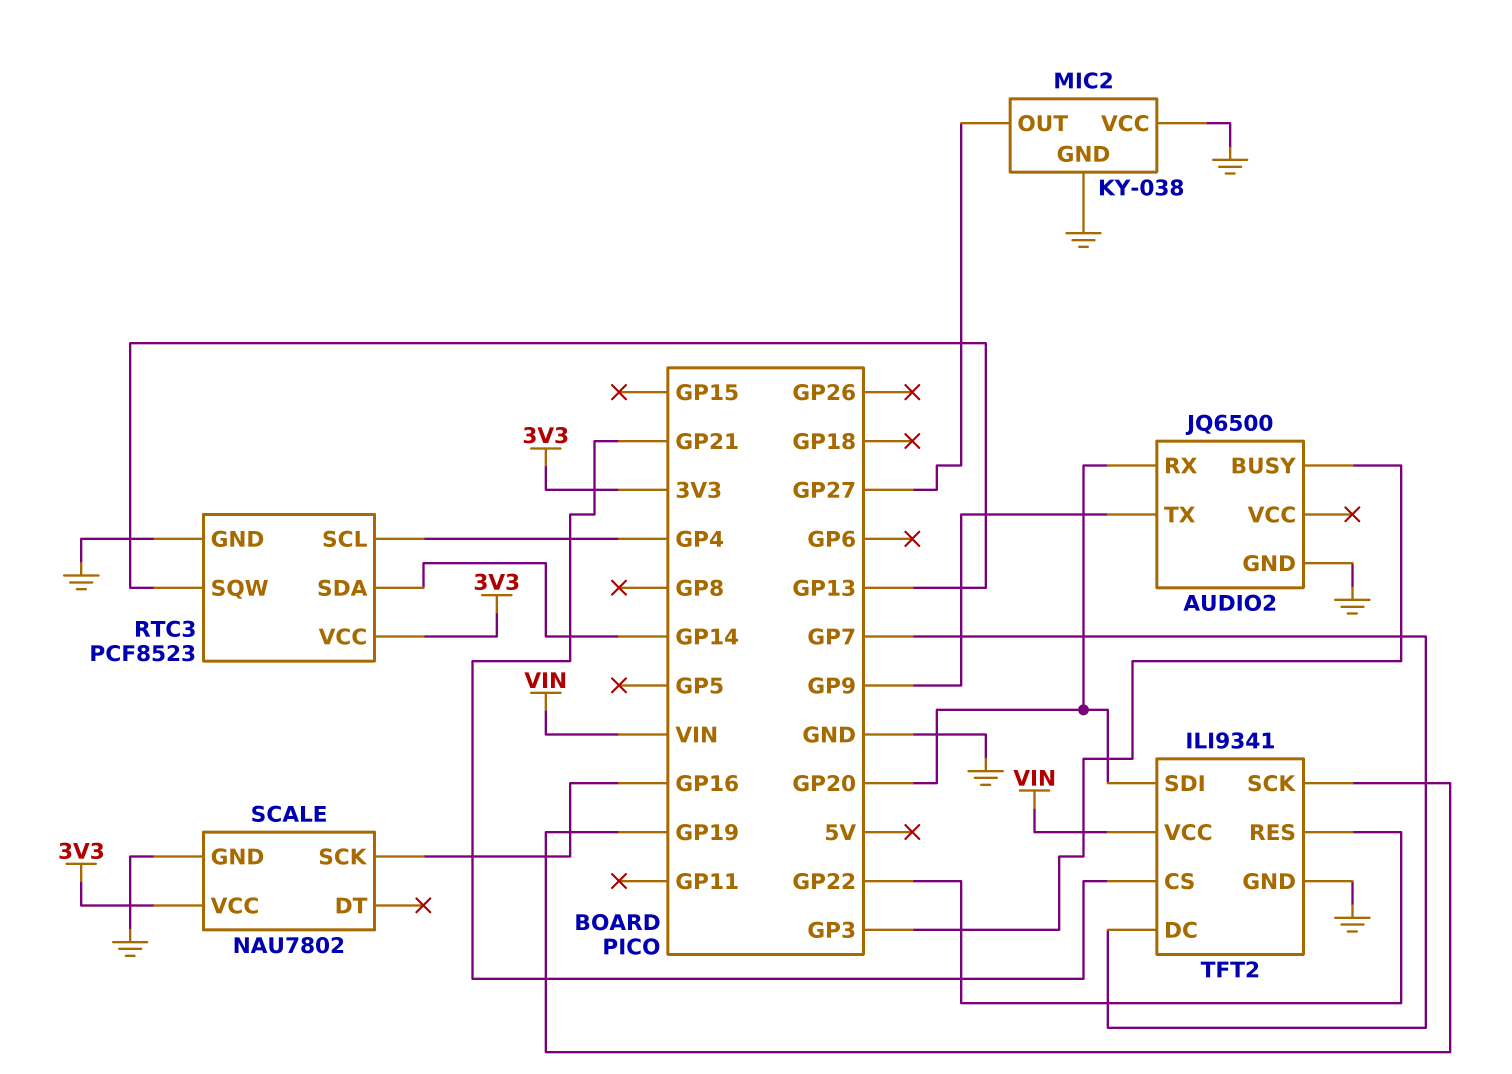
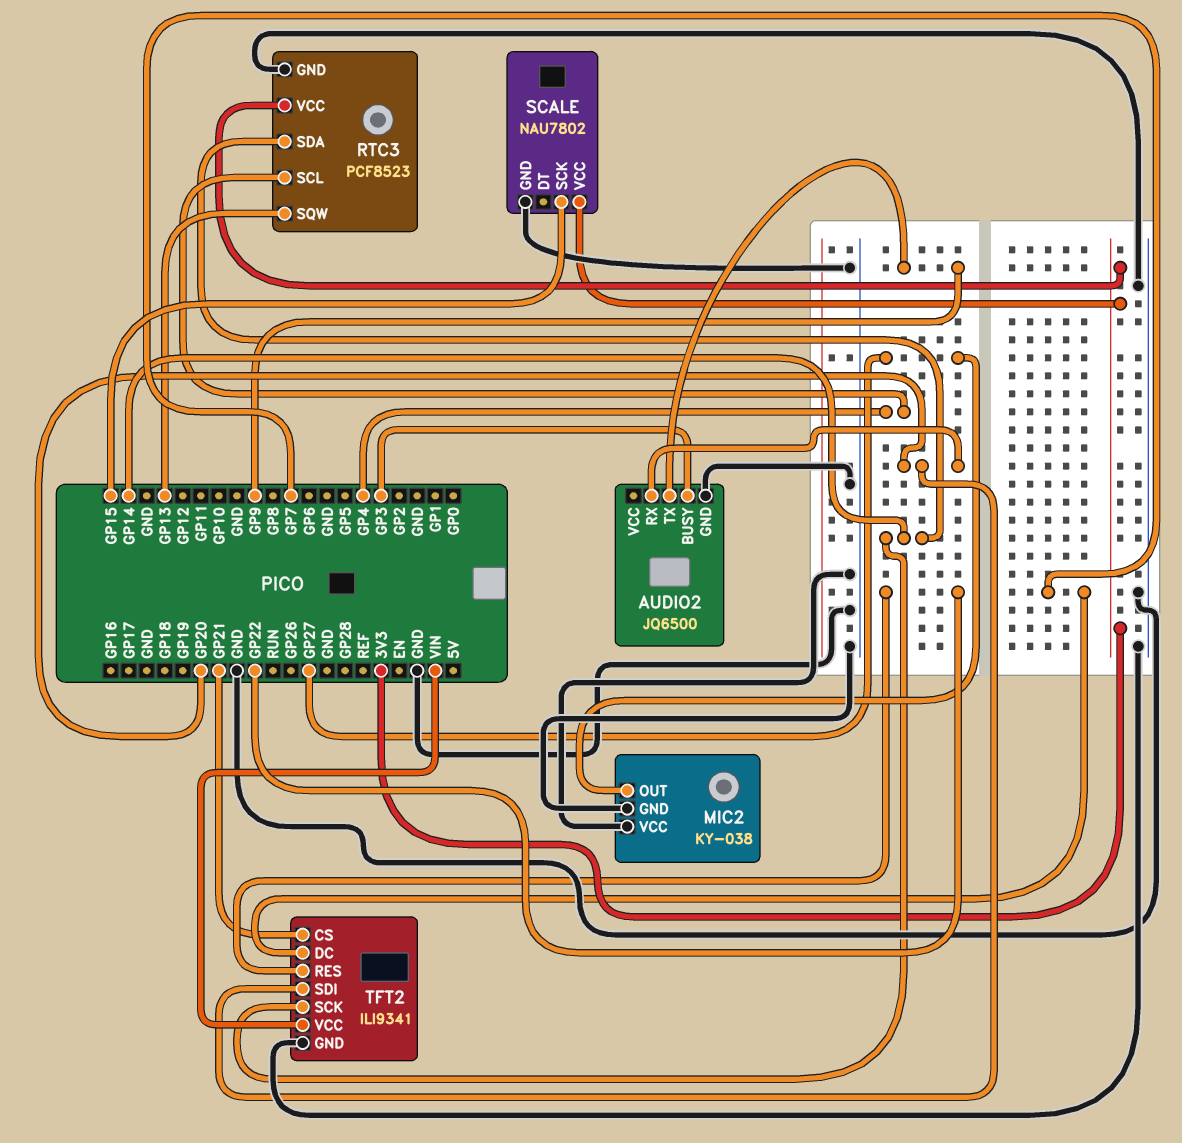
SCALE pin SCK: GP16 -> GP15
TFT2 pin SCK: GP19 -> GP14

